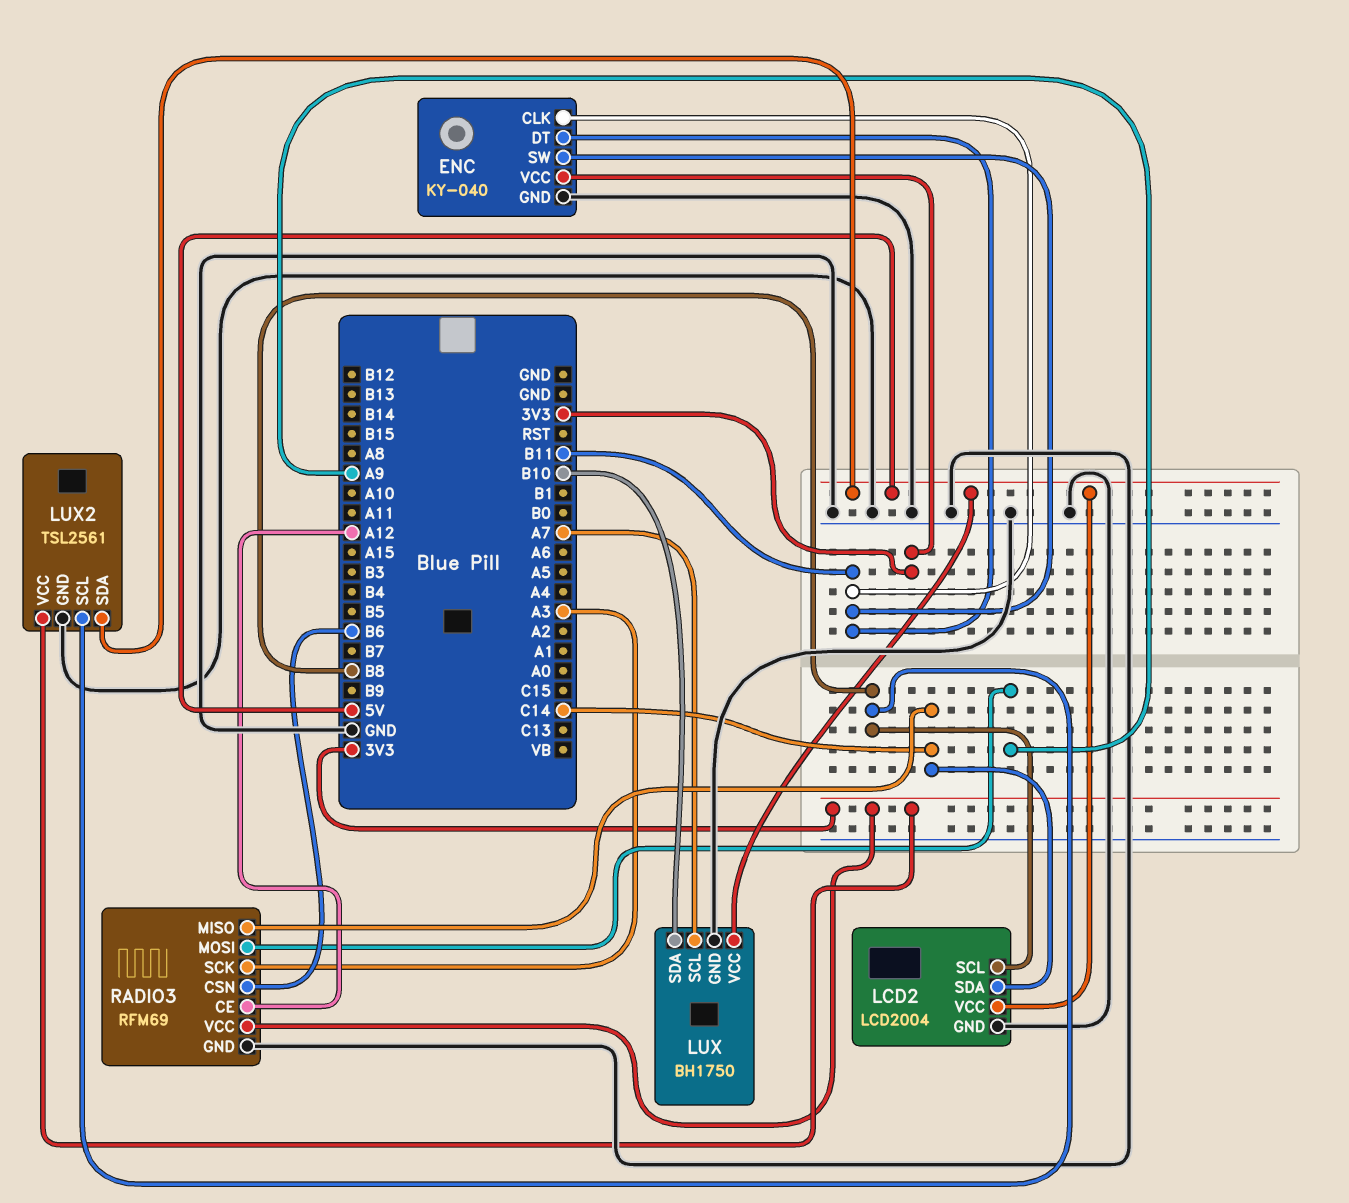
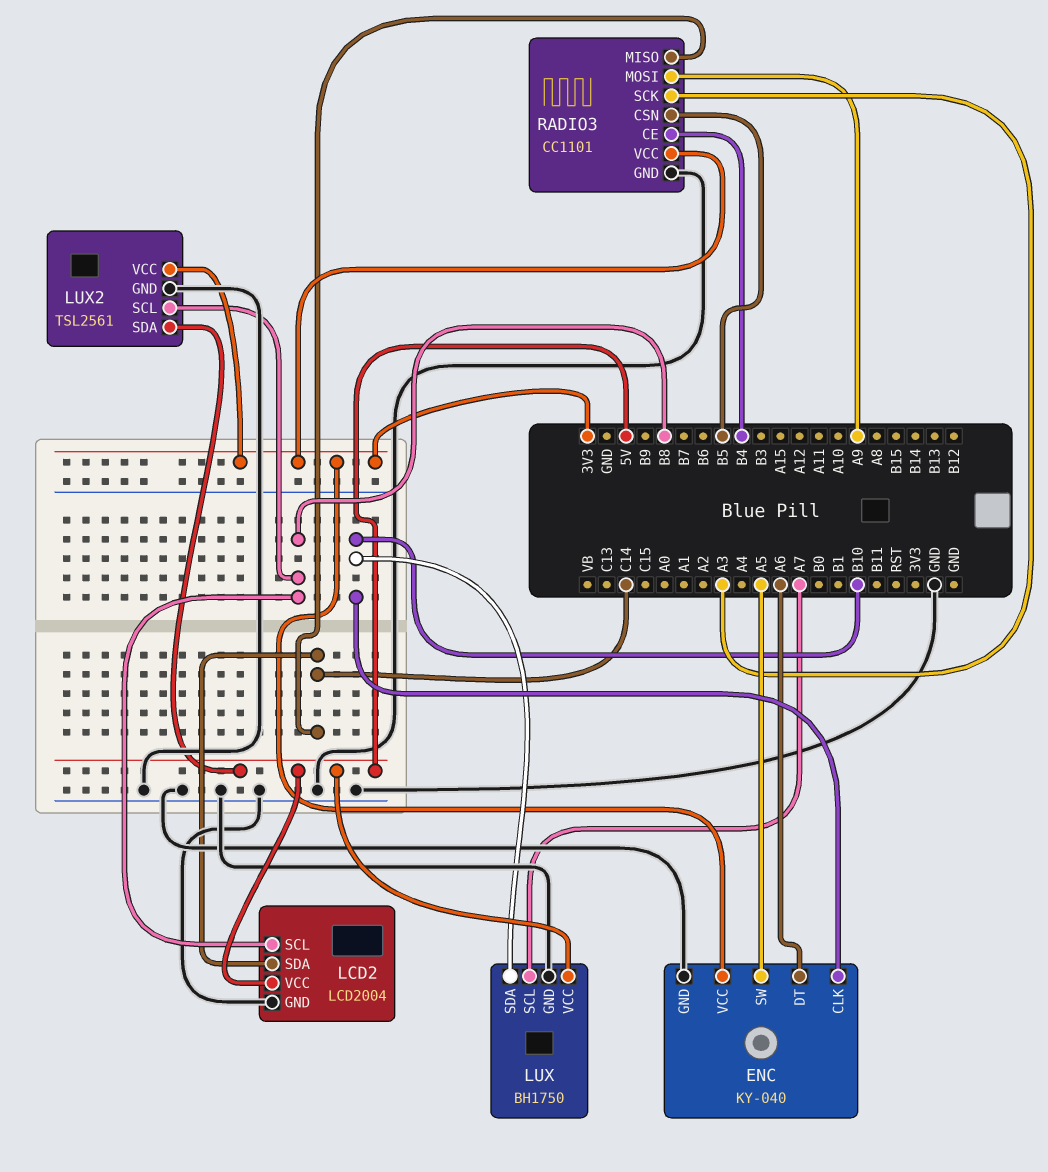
ENC pin CLK: B11 -> B10
ENC pin DT: B11 -> A6
ENC pin SW: B11 -> A5
RADIO3: RFM69 -> CC1101
RADIO3 pin CE: A12 -> B4
RADIO3 pin CSN: B6 -> B5

